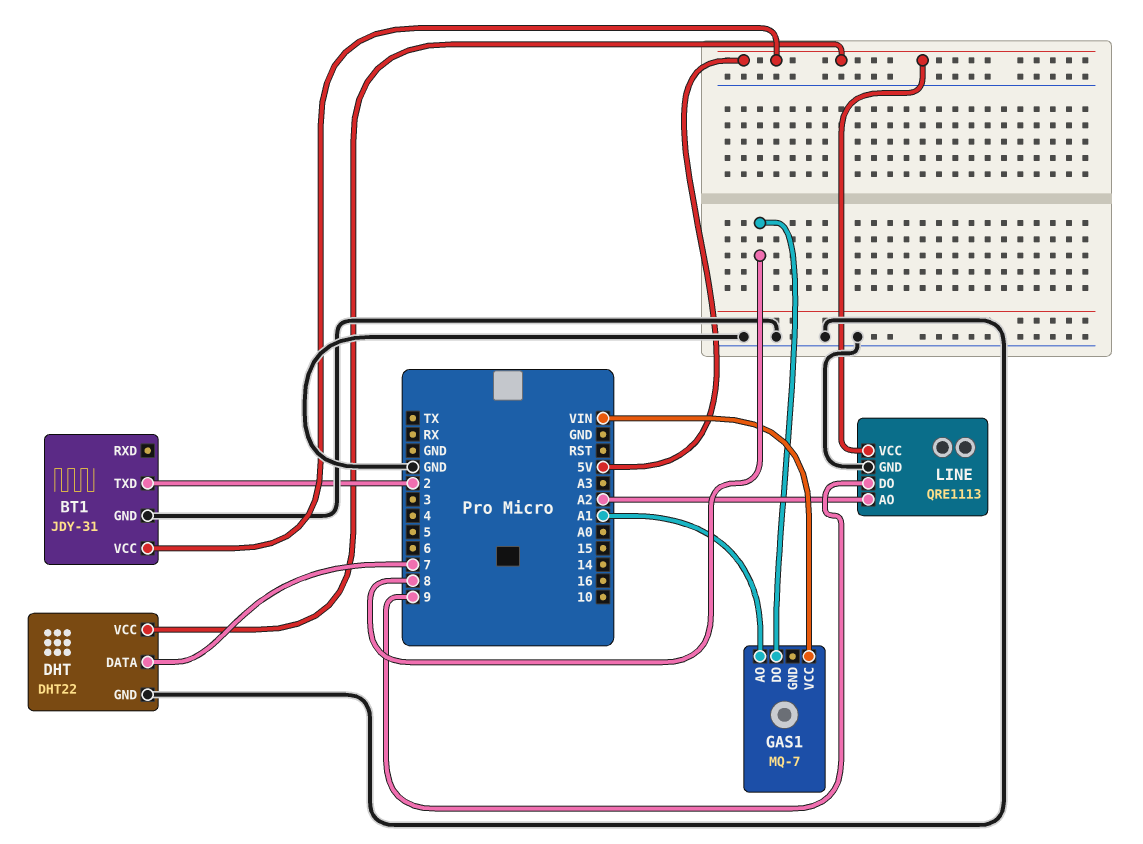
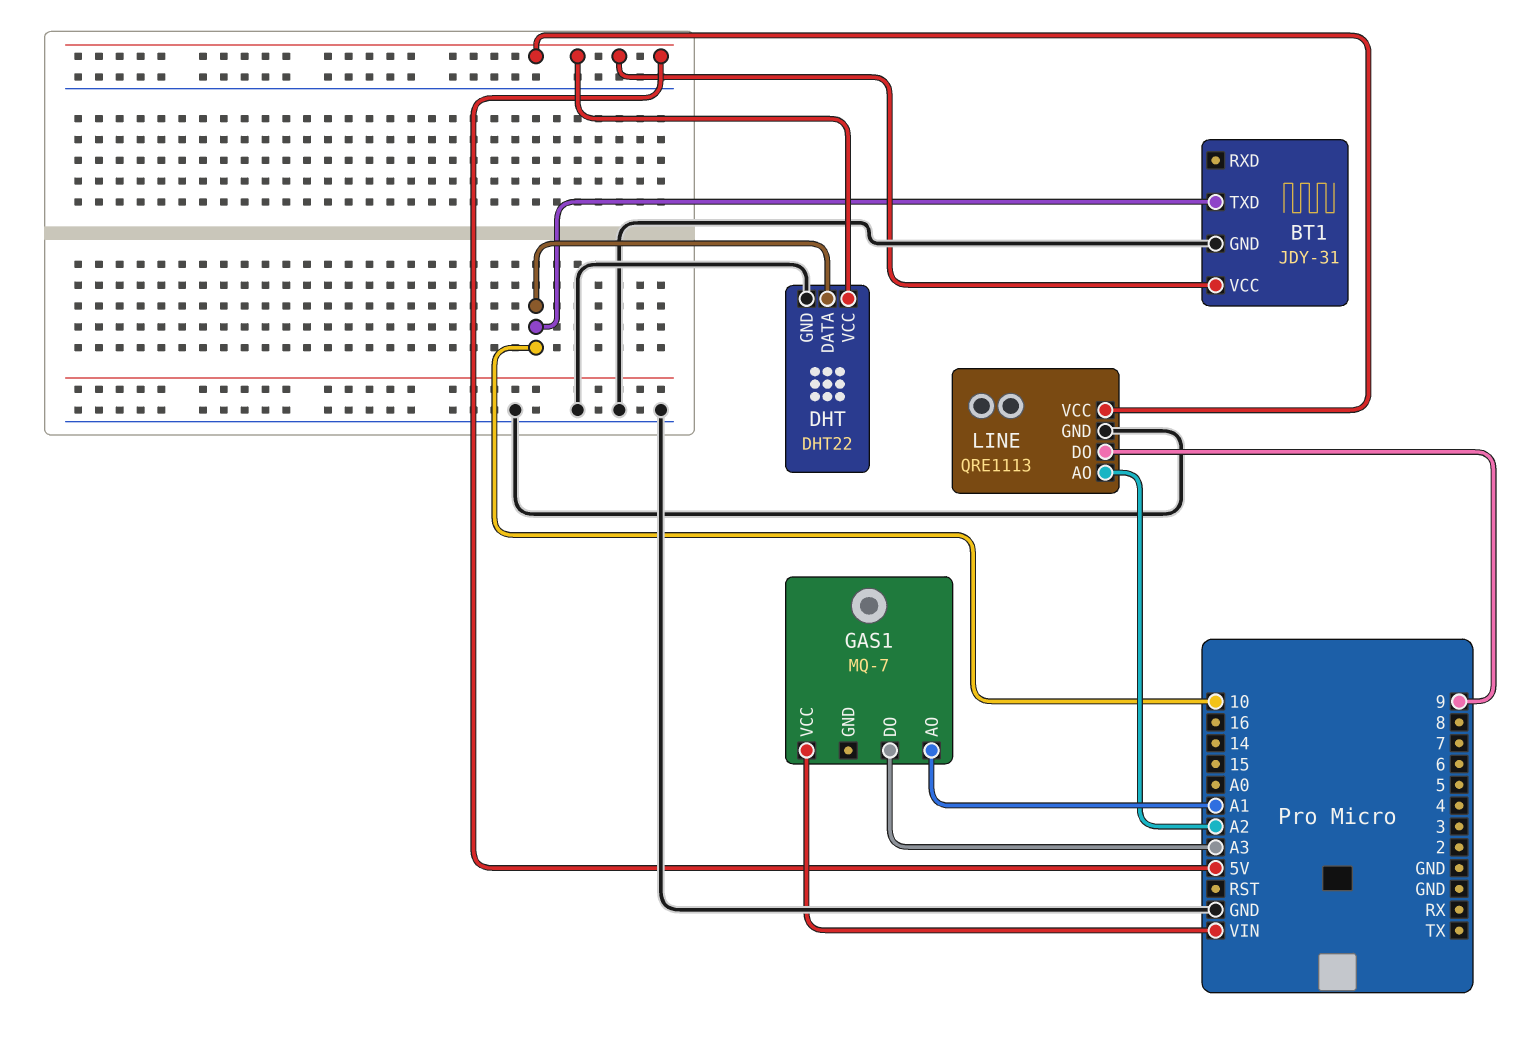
BT1 pin TXD: 2 -> 10
DHT pin DATA: 7 -> 10
GAS1 pin DO: 8 -> A3

